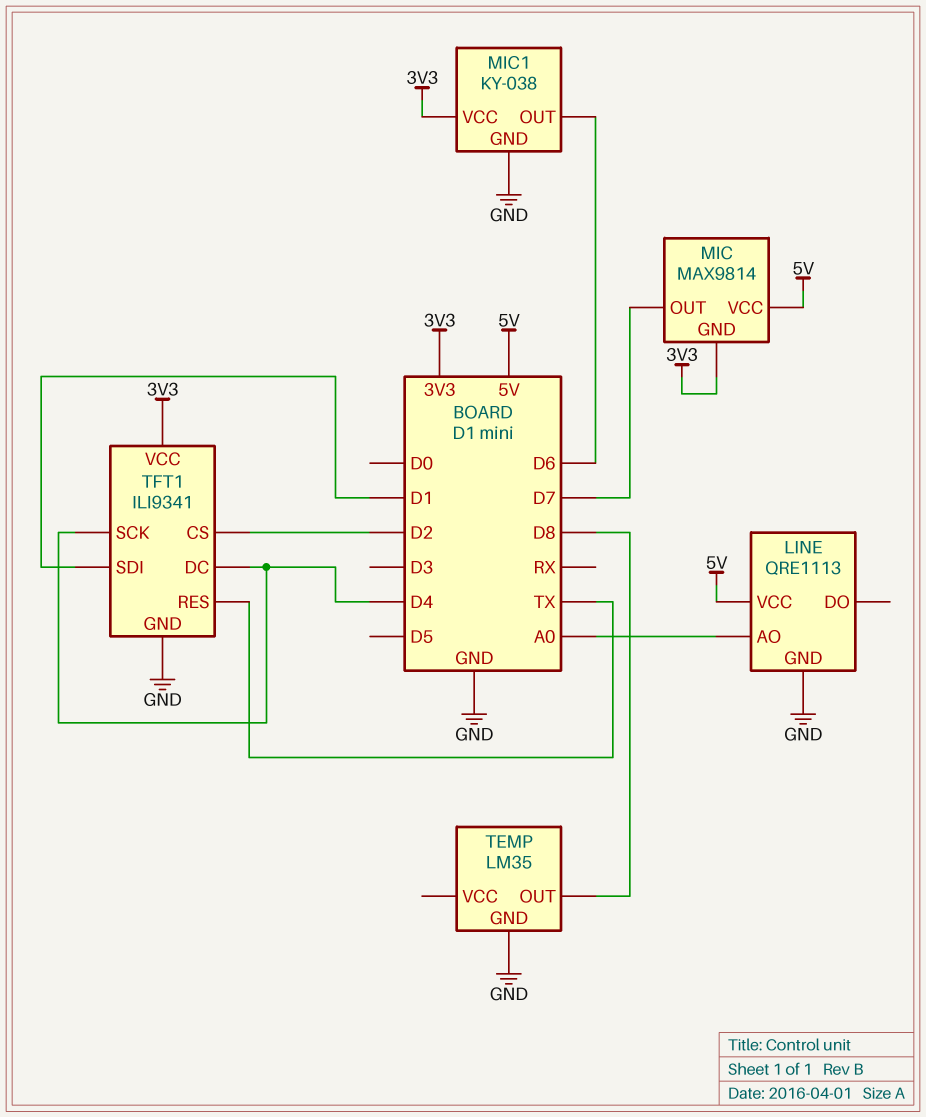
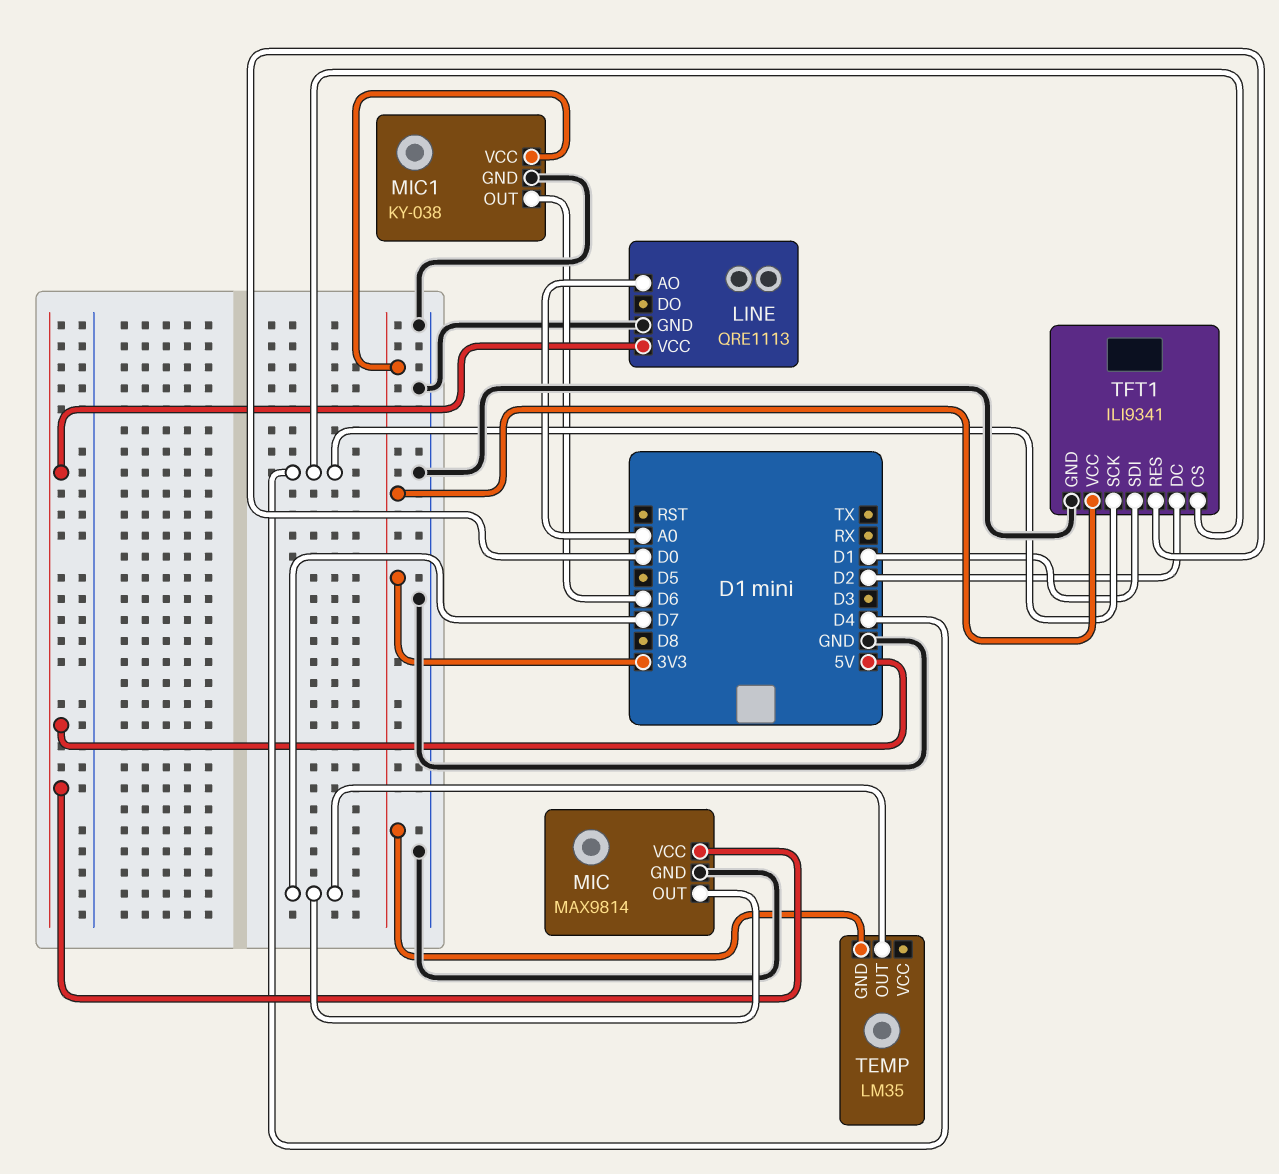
MIC pin GND: 3V3 -> GND
TEMP pin GND: GND -> 3V3
TEMP pin OUT: D8 -> D7
TFT1 pin CS: D2 -> D4
TFT1 pin DC: D4 -> D2
TFT1 pin RES: TX -> D0

